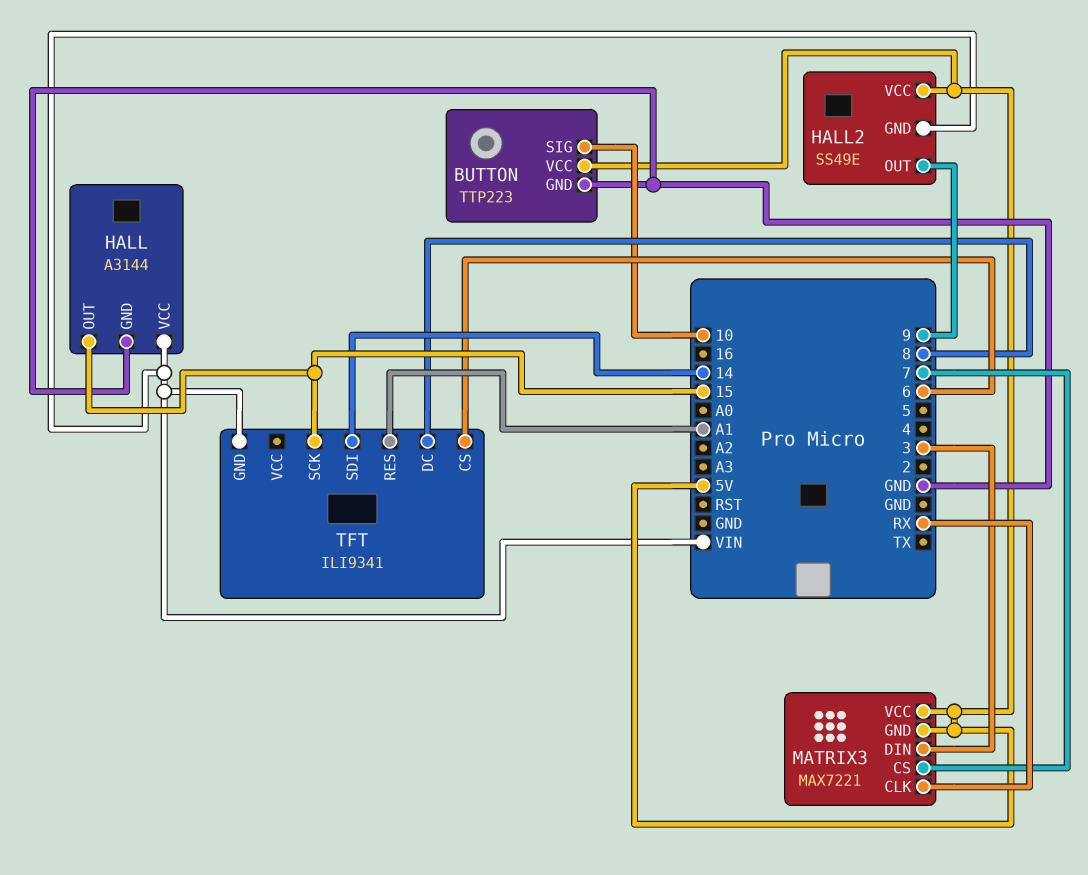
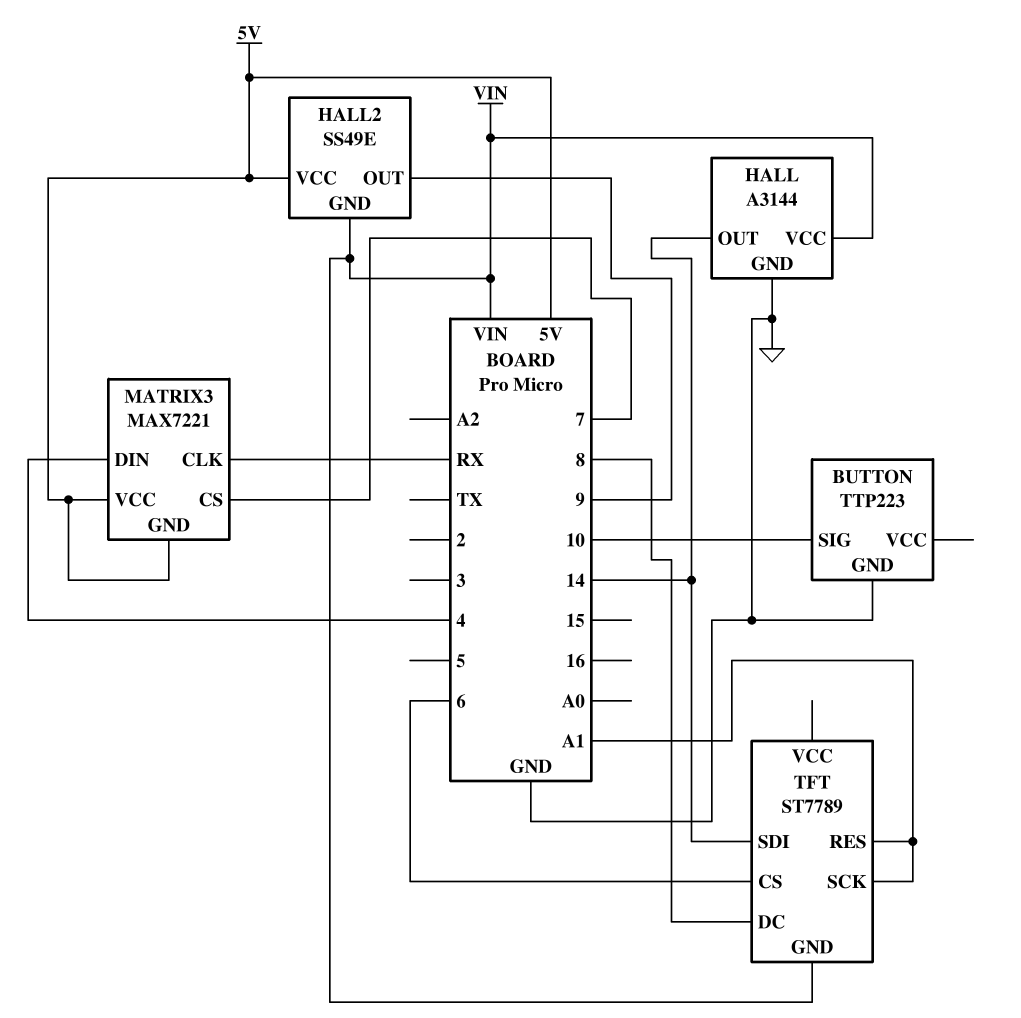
BUTTON pin VCC: 5V -> none
HALL pin OUT: 15 -> 14
MATRIX3 pin DIN: 3 -> 4
TFT: ILI9341 -> ST7789
TFT pin SCK: 15 -> A1

